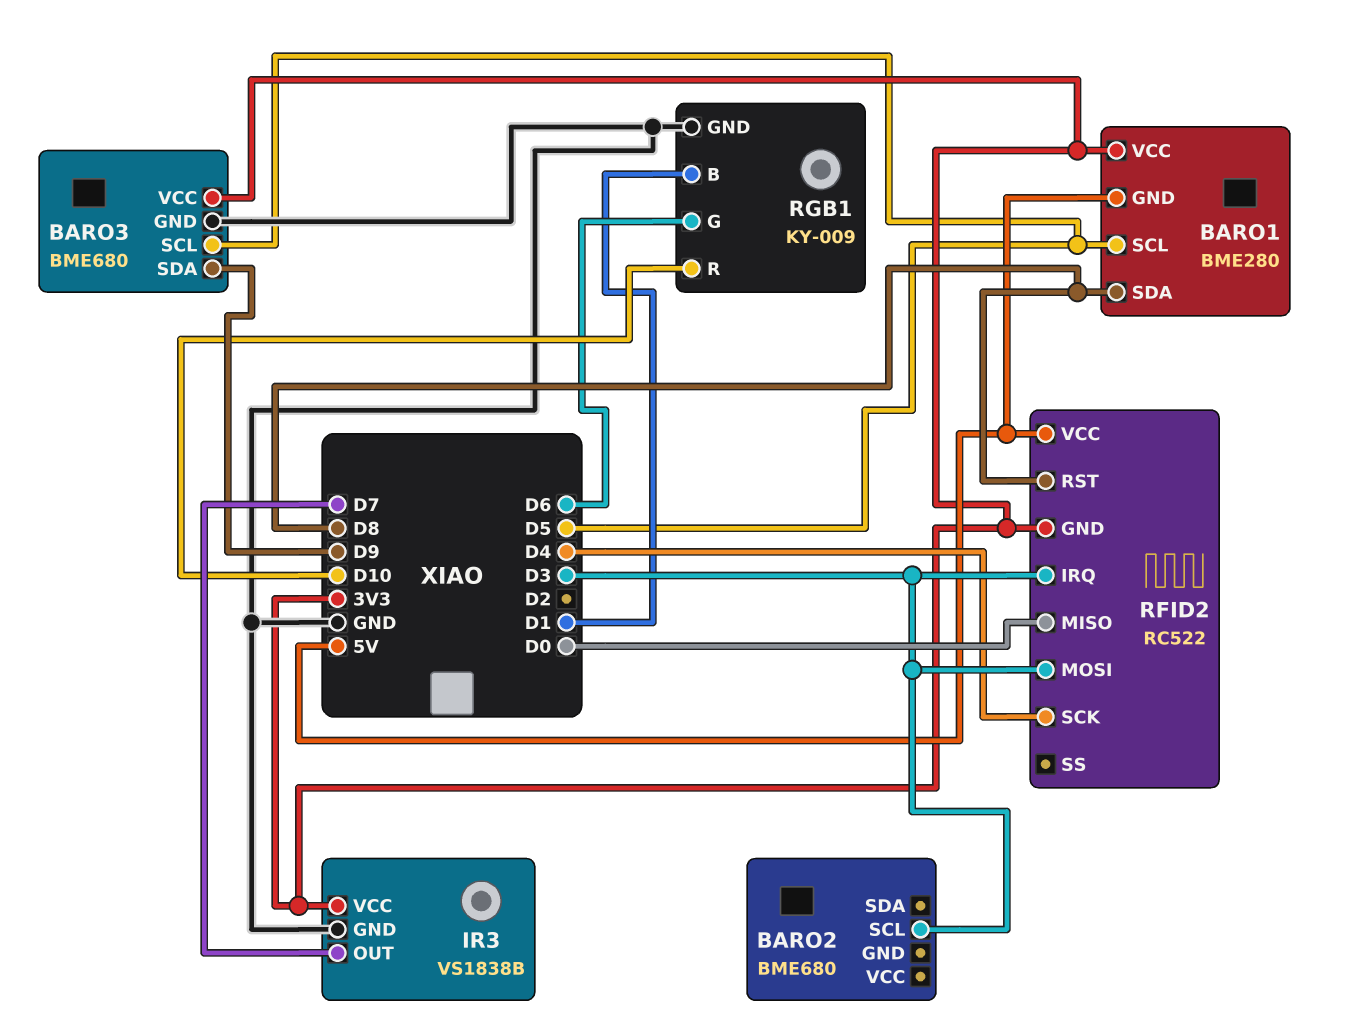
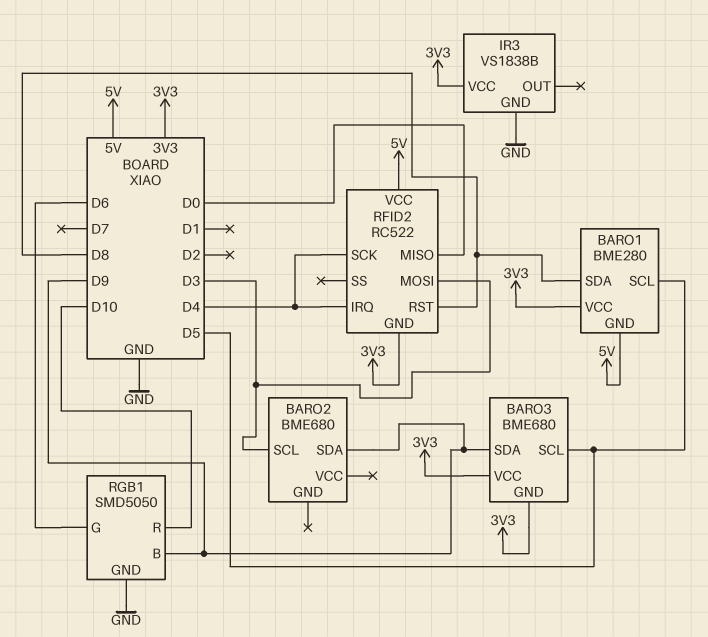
BARO2 pin SDA: none -> D9
BARO3 pin GND: GND -> 3V3
IR3 pin OUT: D7 -> none
RFID2 pin IRQ: D3 -> D4
RGB1: KY-009 -> SMD5050
RGB1 pin B: D1 -> D9

